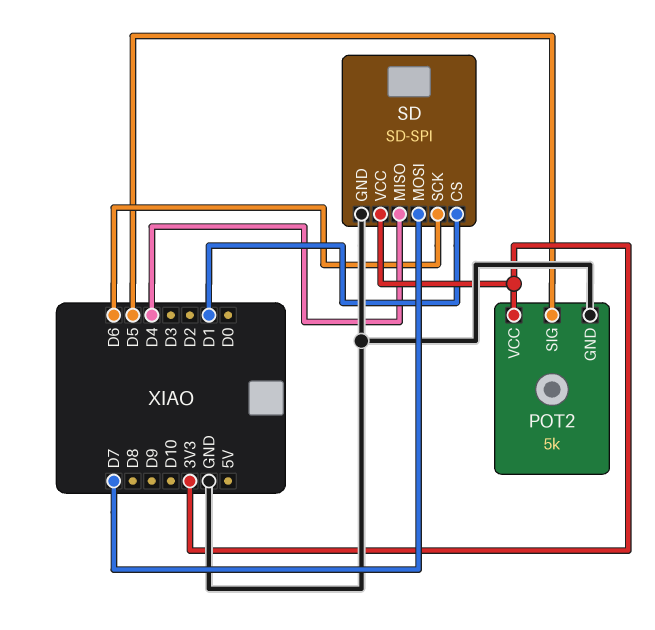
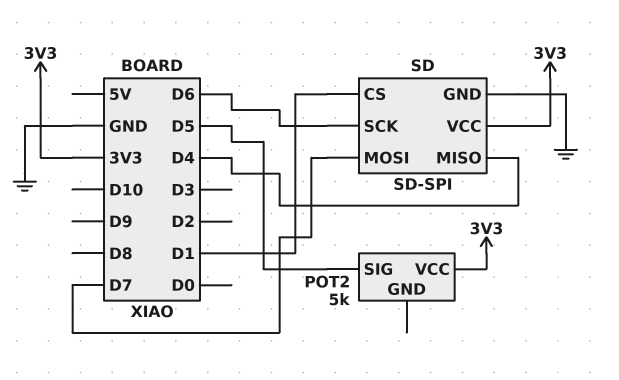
POT2 pin GND: GND -> none

